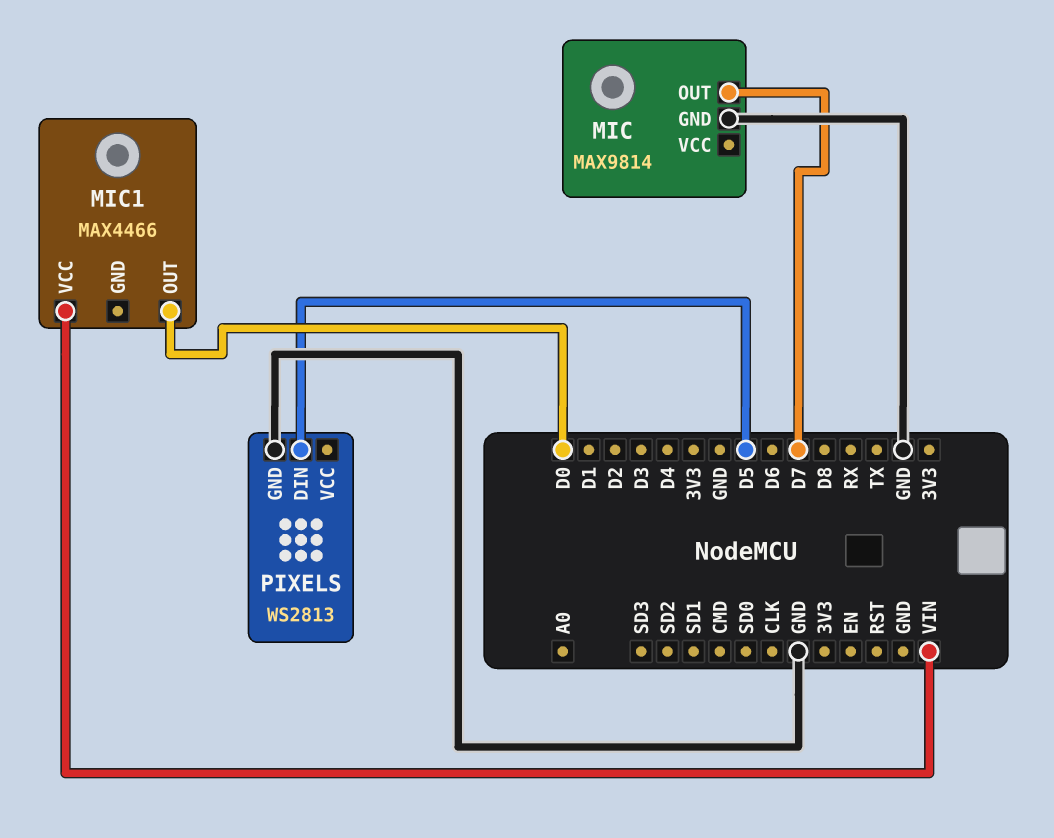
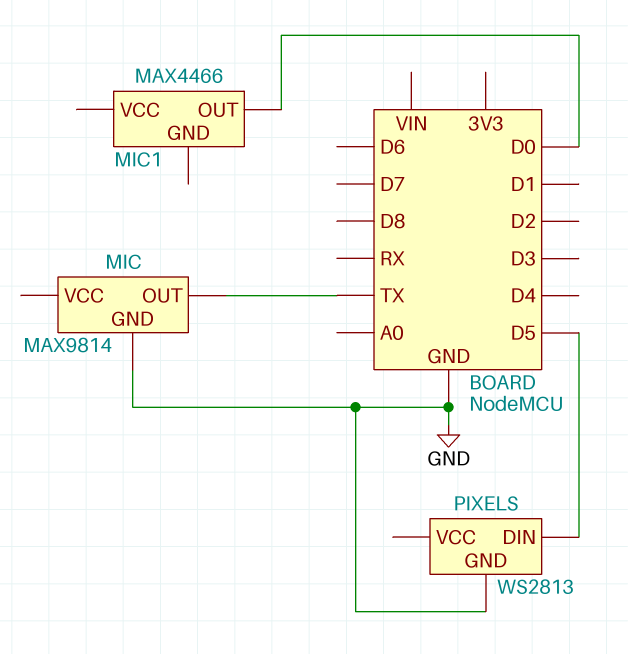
MIC pin OUT: D7 -> TX
MIC1 pin VCC: VIN -> none

